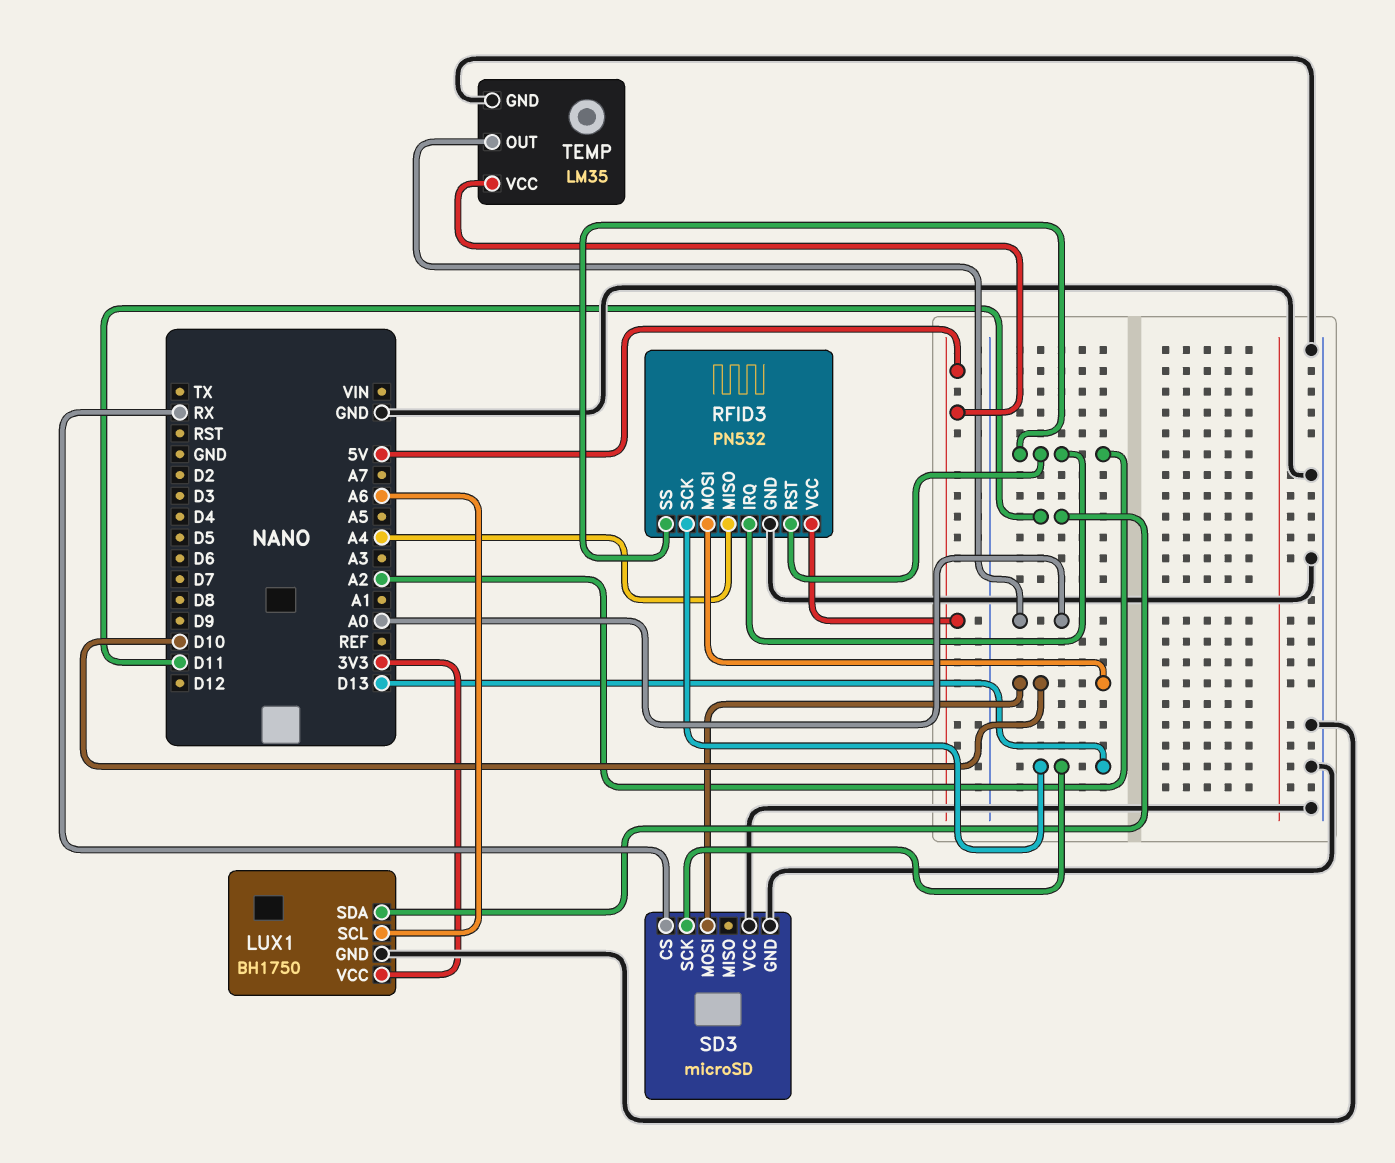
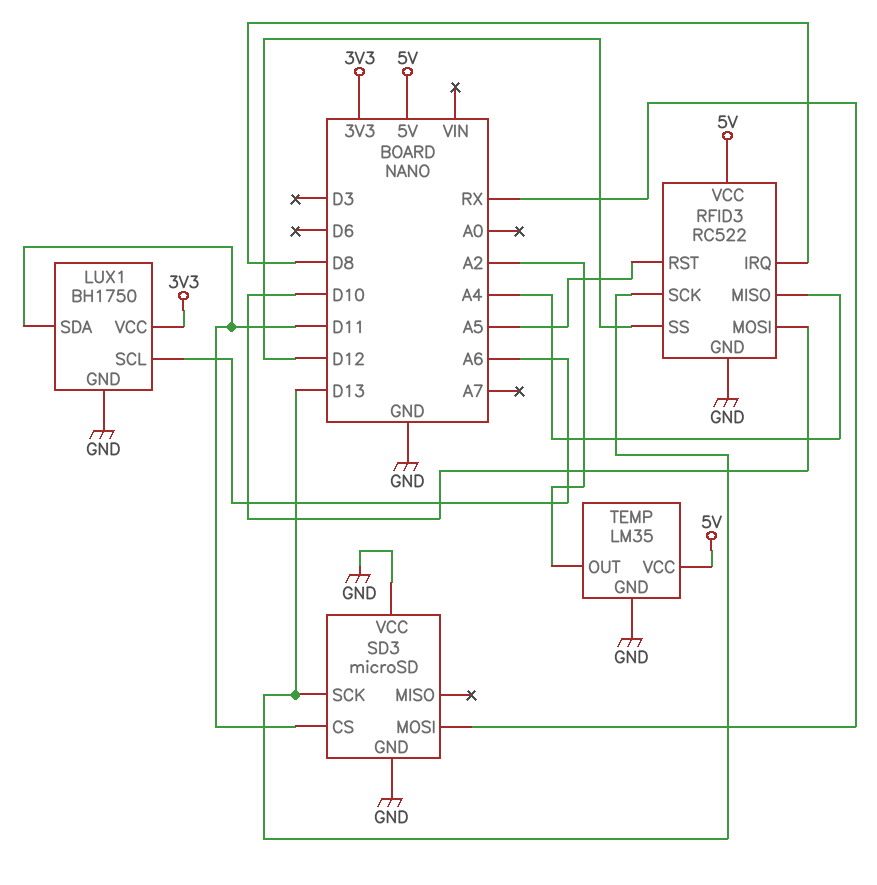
RFID3: PN532 -> RC522
RFID3 pin IRQ: A2 -> D8
RFID3 pin RST: A2 -> A5
RFID3 pin SS: A2 -> D12
SD3 pin CS: RX -> D11
SD3 pin MOSI: D10 -> RX
TEMP pin OUT: A0 -> A2

